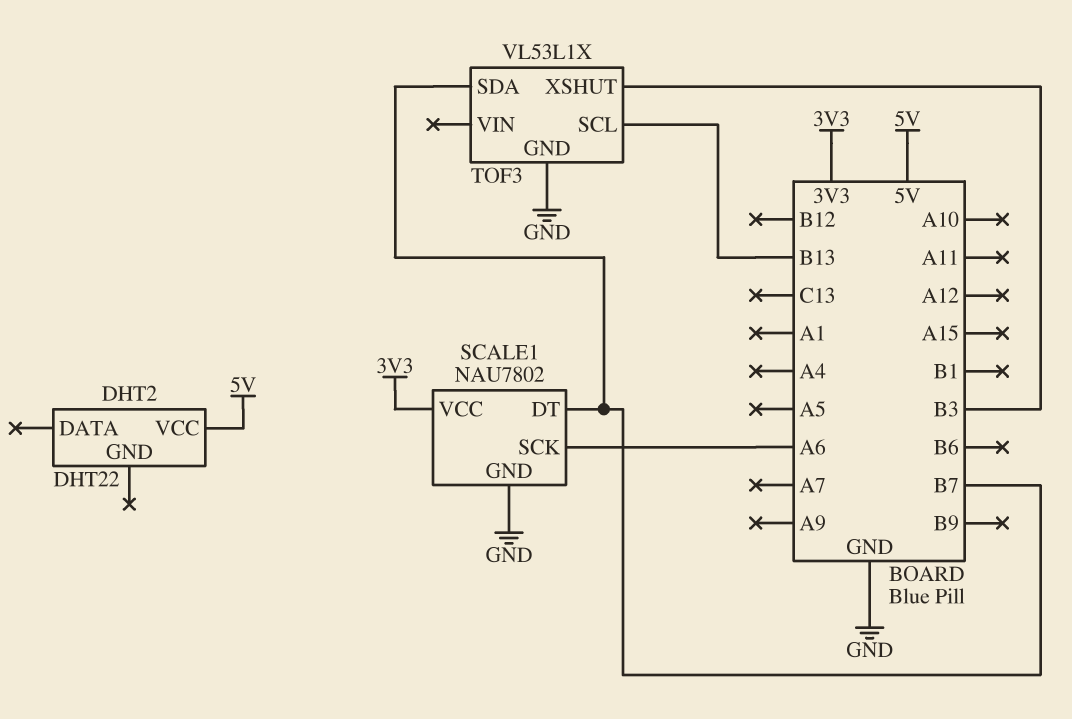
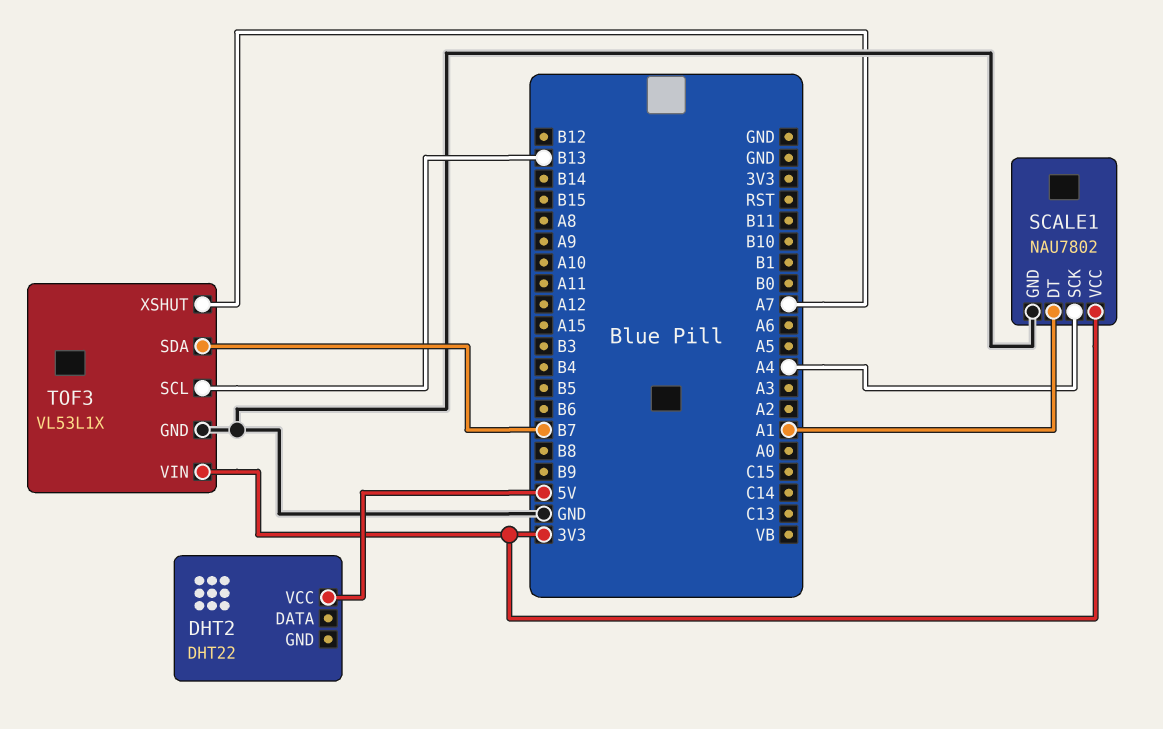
SCALE1 pin DT: B7 -> A1
SCALE1 pin SCK: A6 -> A4
TOF3 pin VIN: none -> 3V3
TOF3 pin XSHUT: B3 -> A7

